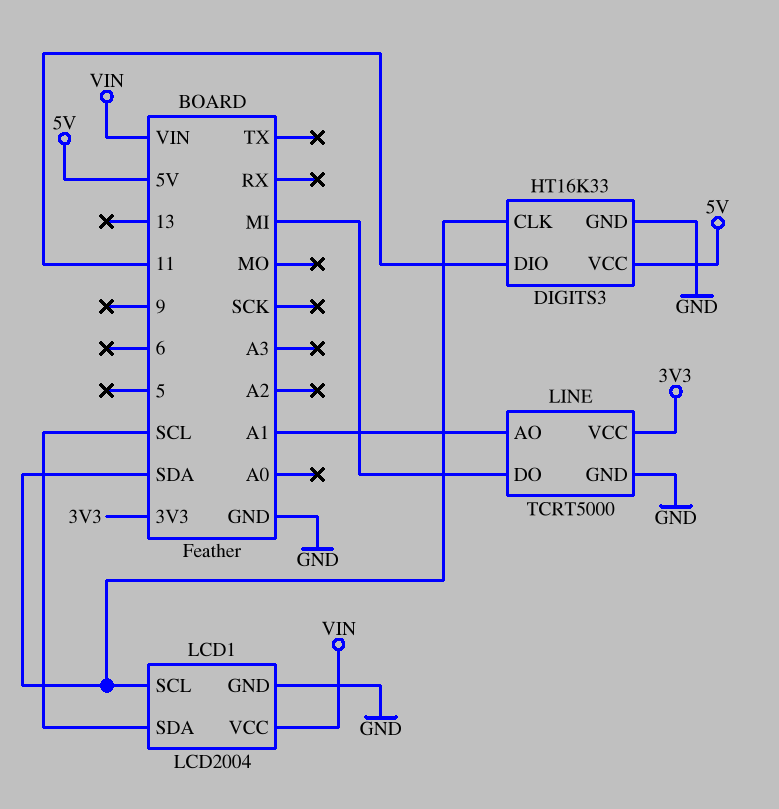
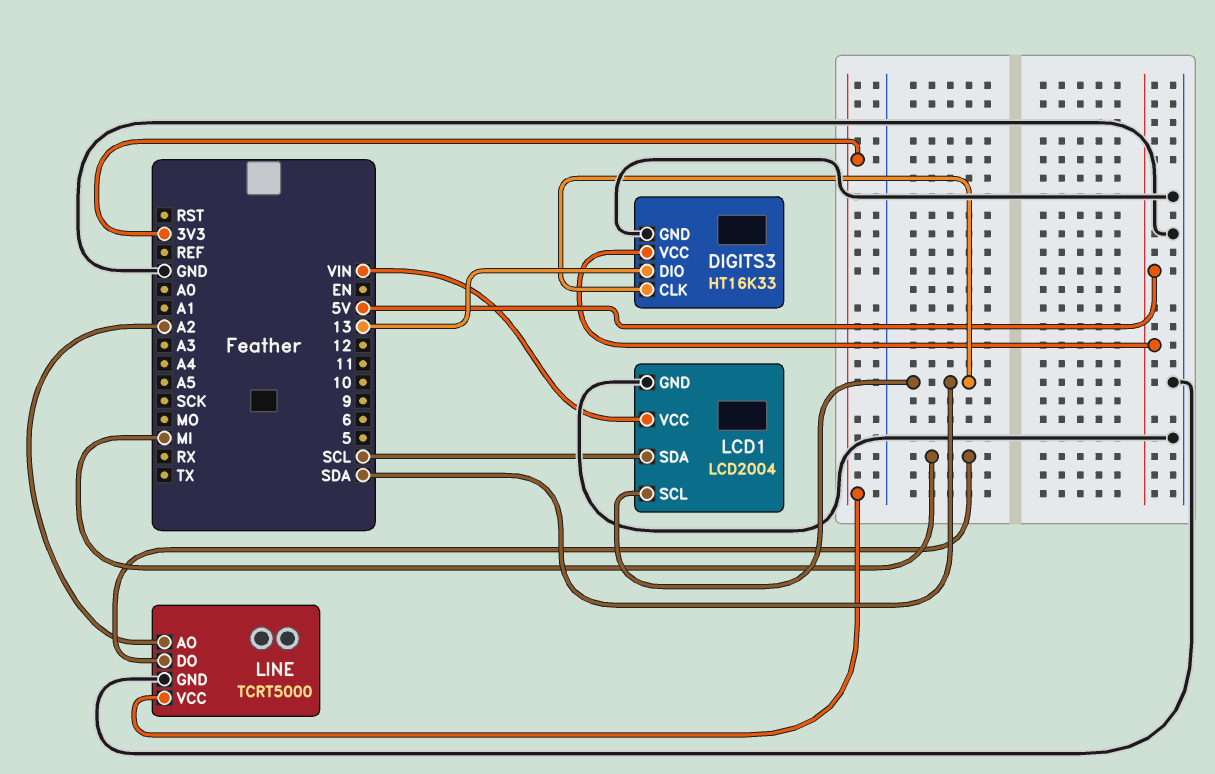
DIGITS3 pin DIO: 11 -> 13
LINE pin AO: A1 -> A2

